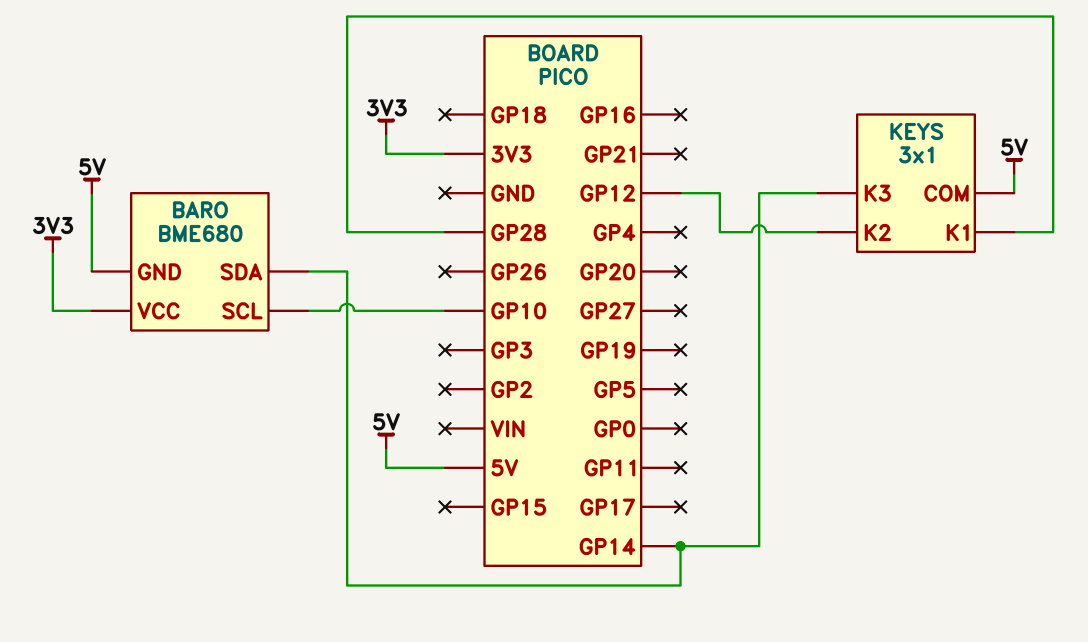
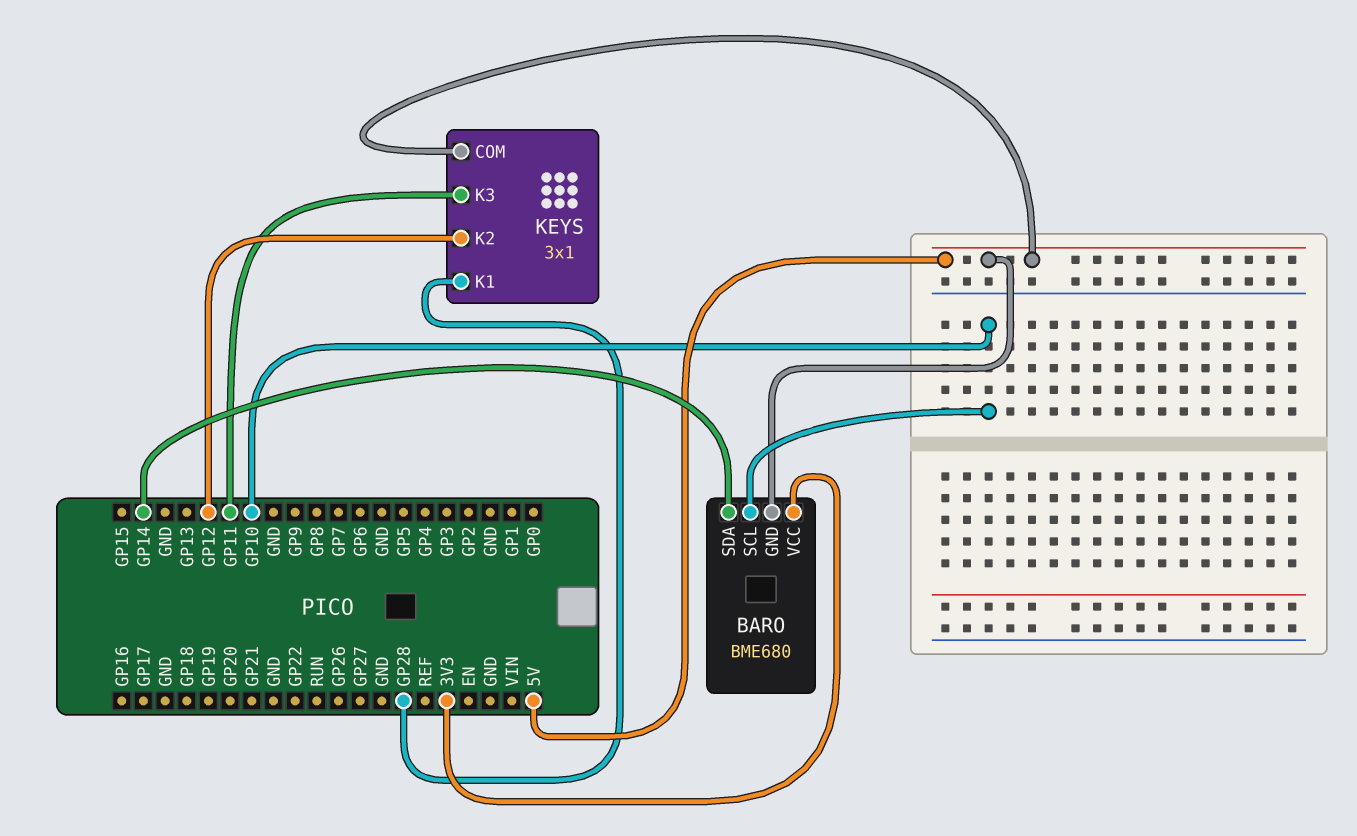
KEYS pin K3: GP14 -> GP11

